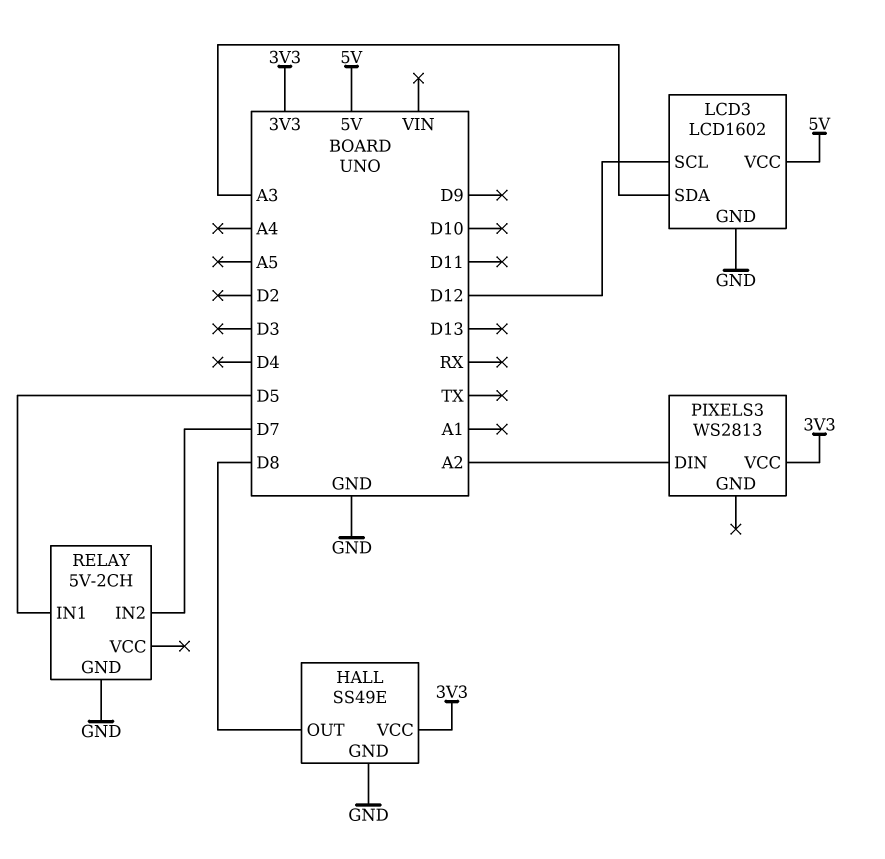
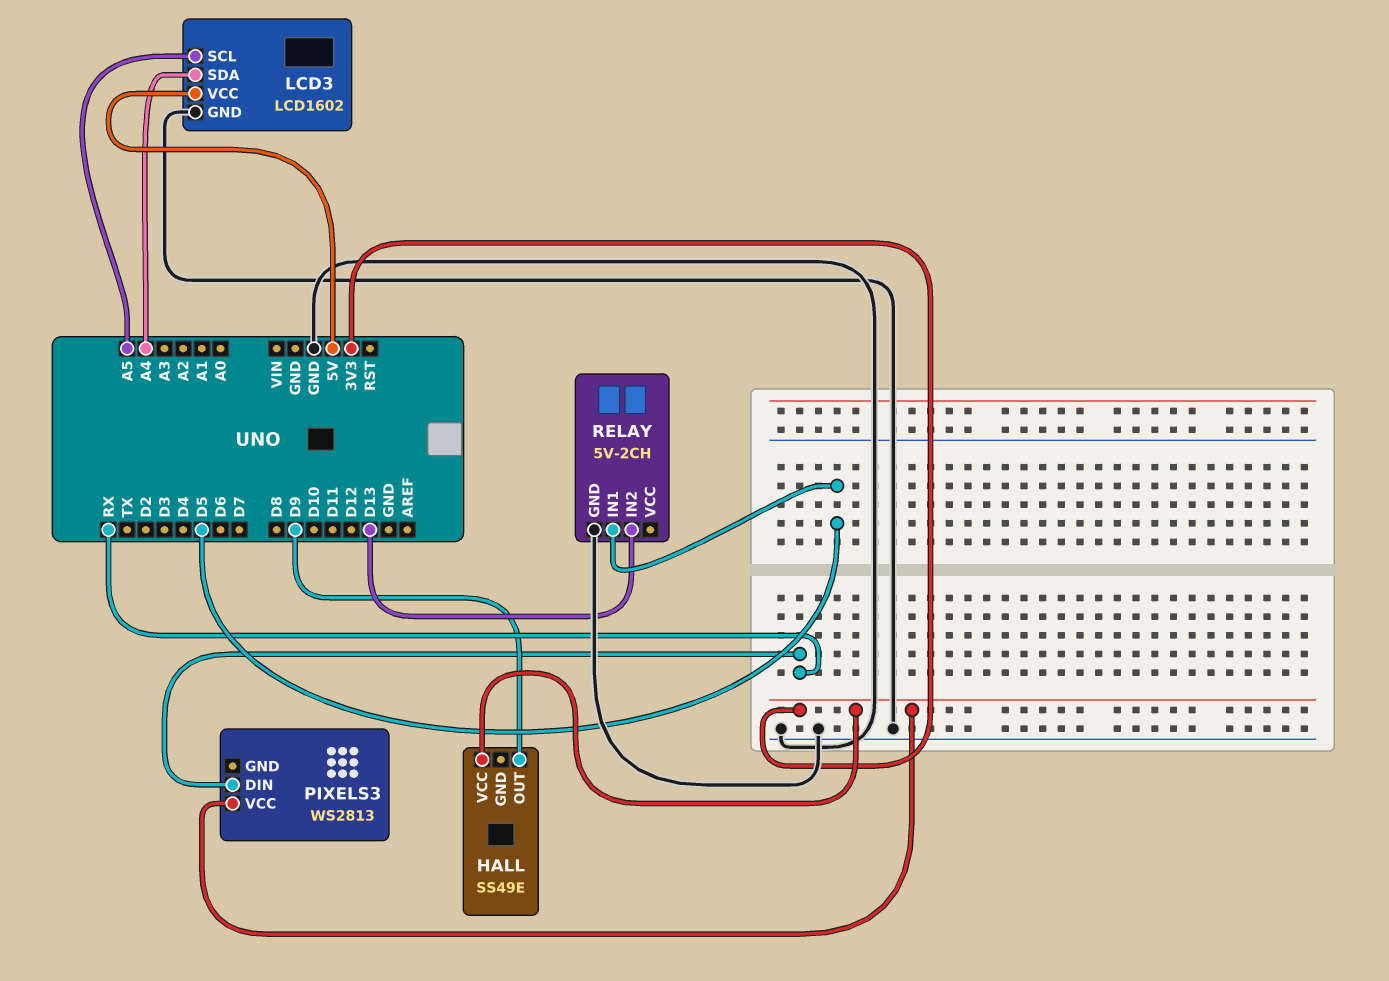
HALL pin GND: GND -> none
HALL pin OUT: D8 -> D9
LCD3 pin SCL: D12 -> A5
LCD3 pin SDA: A3 -> A4
PIXELS3 pin DIN: A2 -> RX
RELAY pin IN2: D7 -> D13

